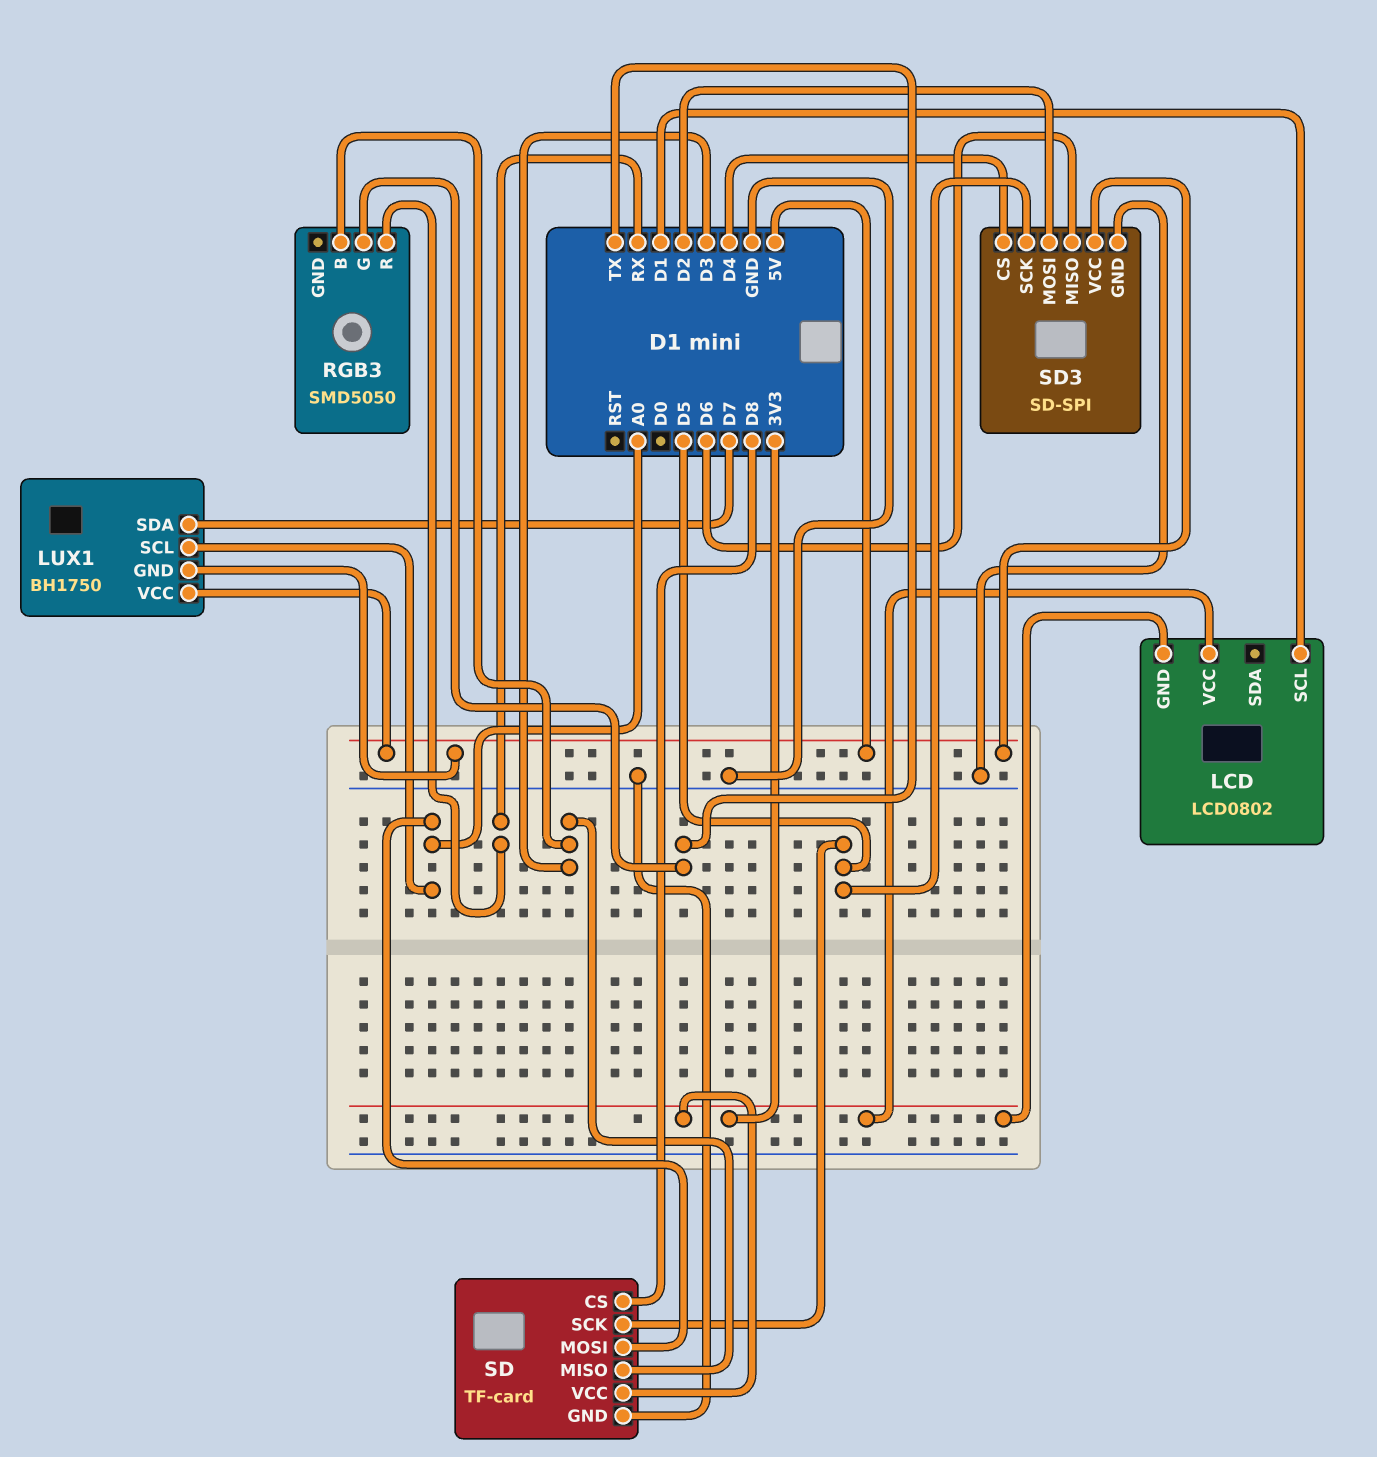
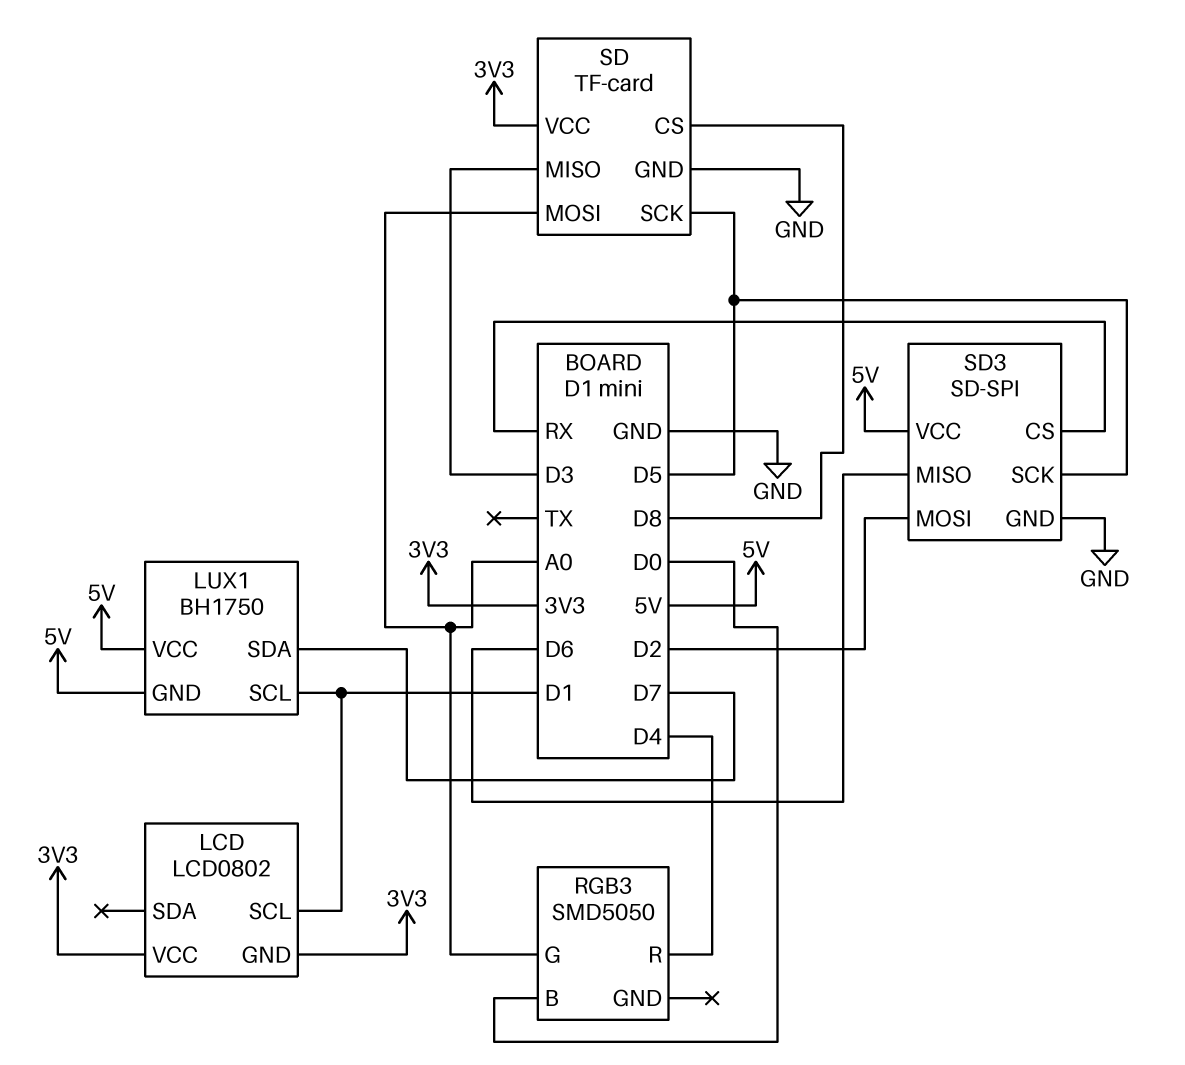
LUX1 pin SCL: A0 -> D1
RGB3 pin B: D3 -> D0
RGB3 pin G: TX -> A0
RGB3 pin R: RX -> D4
SD3 pin CS: D4 -> RX

